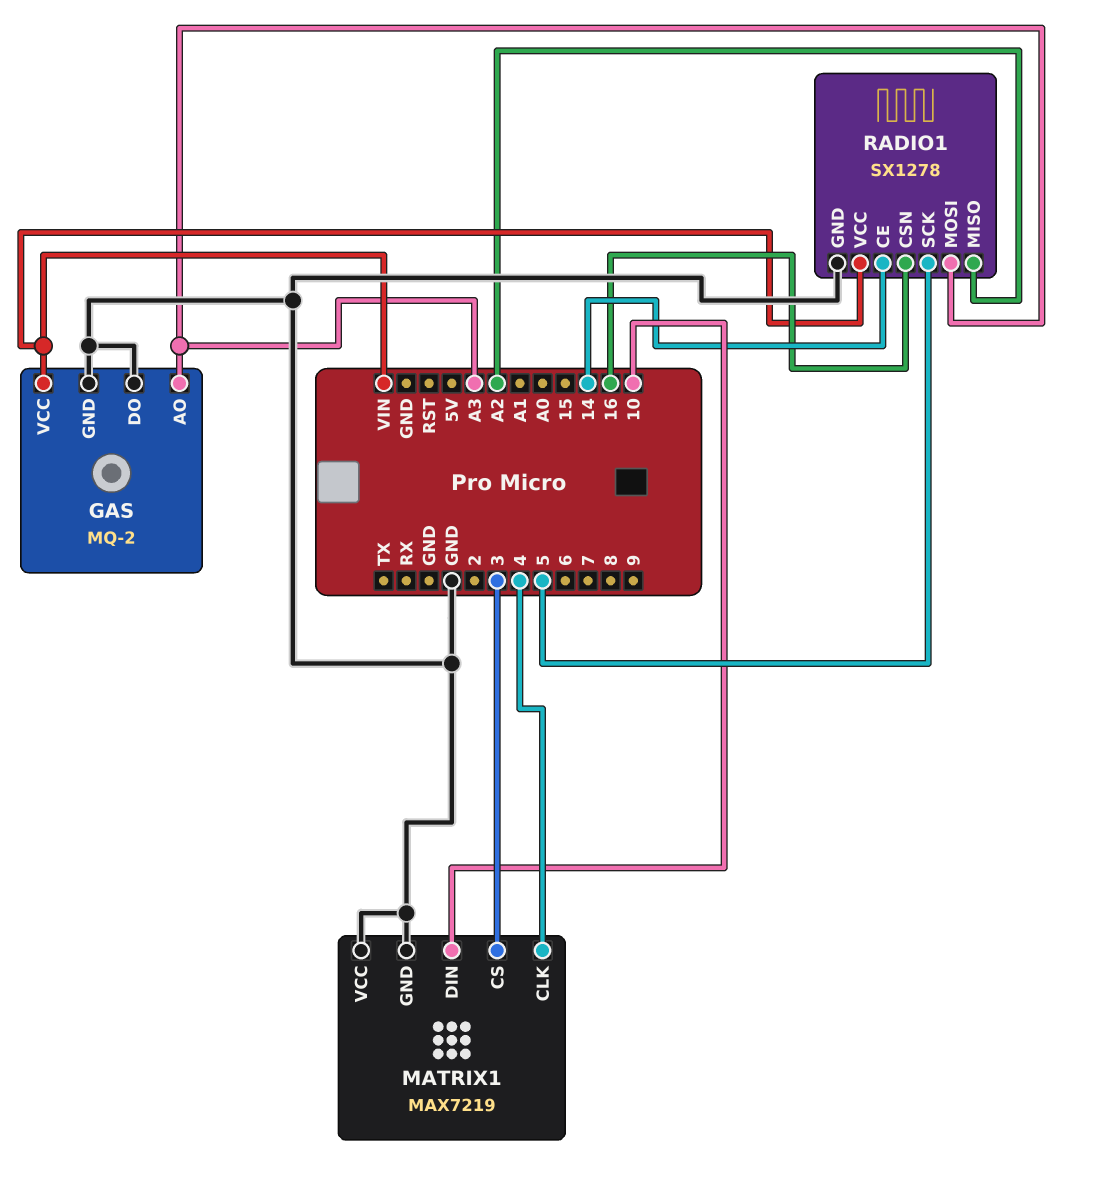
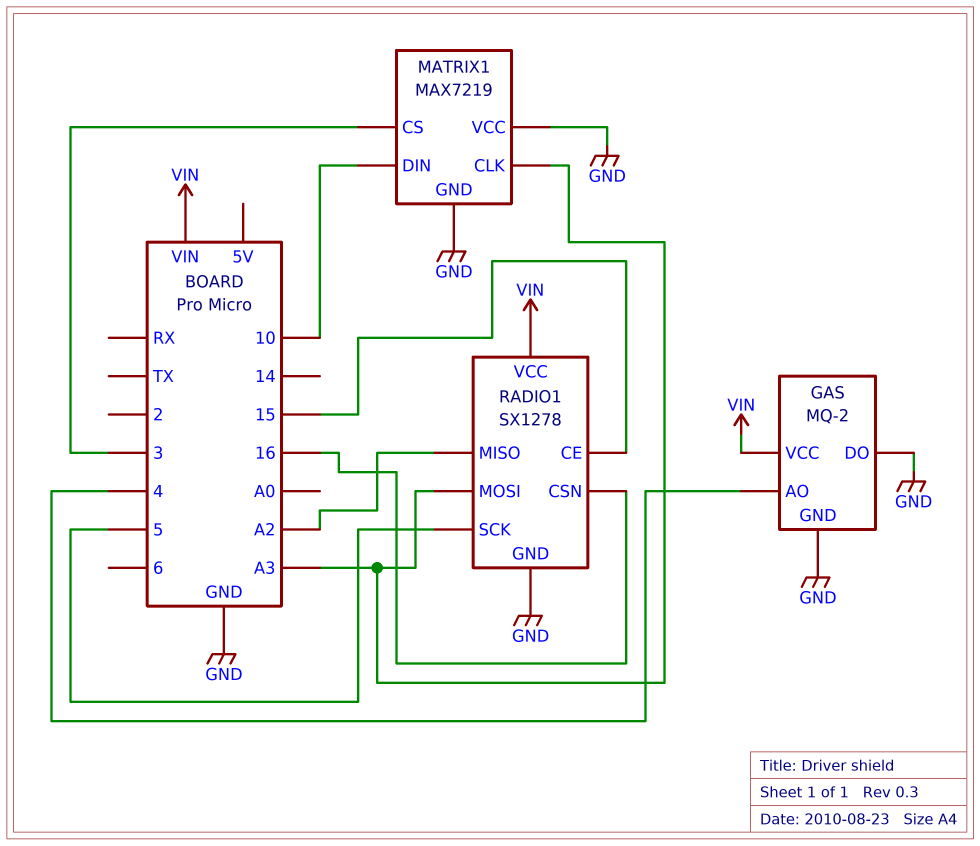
GAS pin AO: A3 -> 4
MATRIX1 pin CLK: 4 -> A3
RADIO1 pin CE: 14 -> 15

